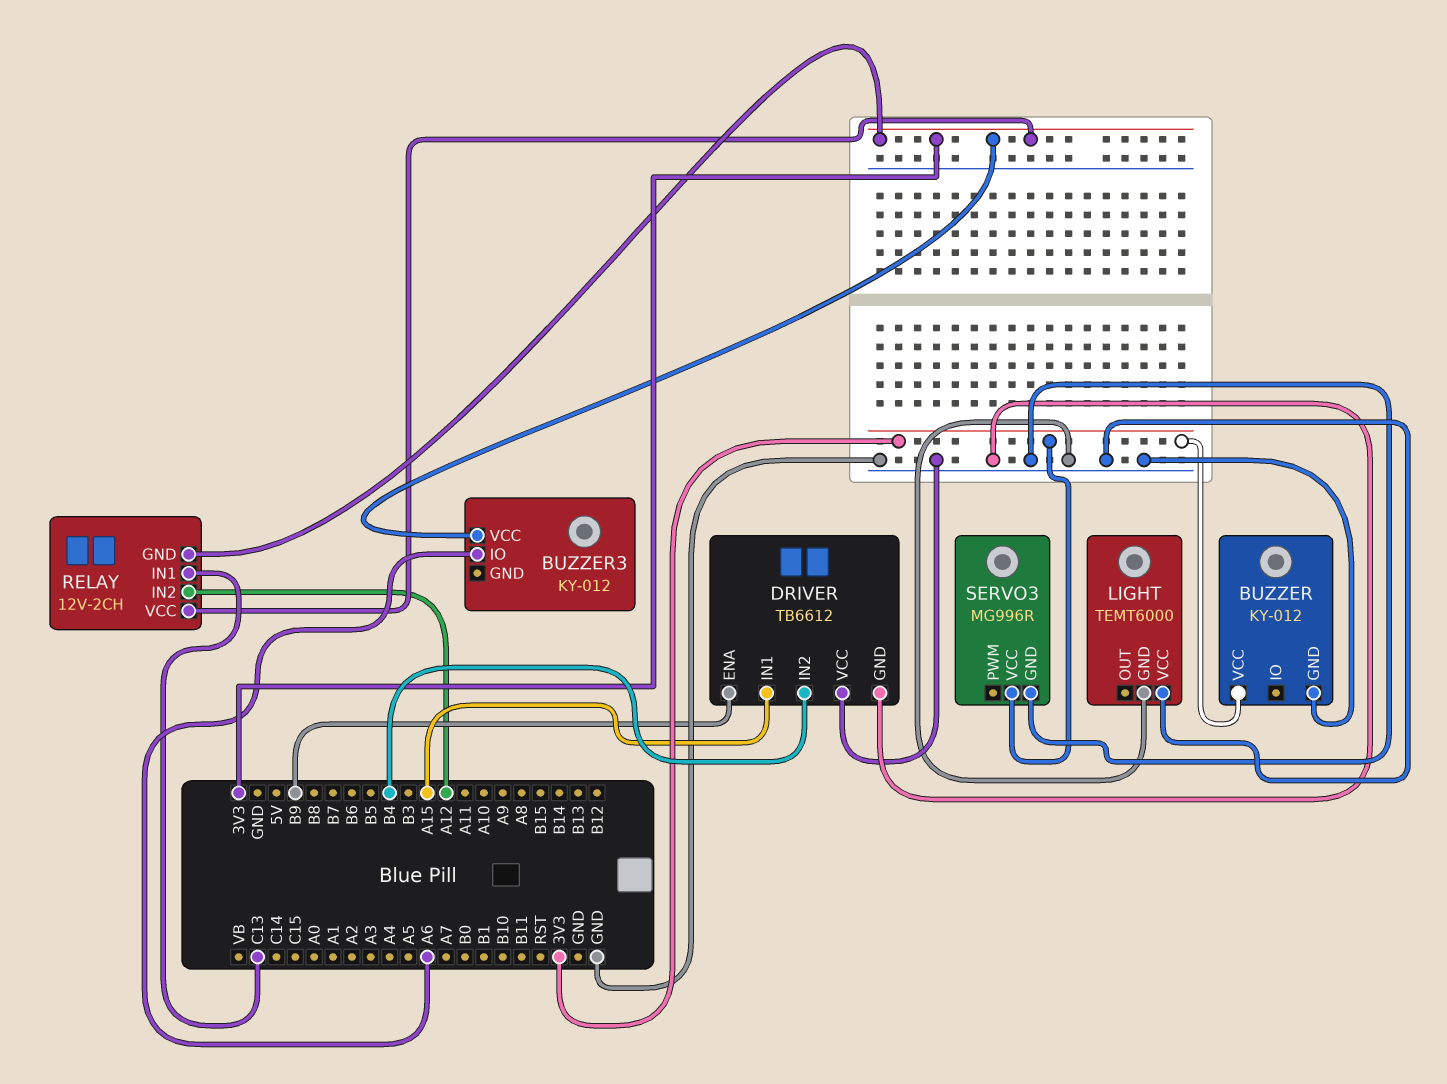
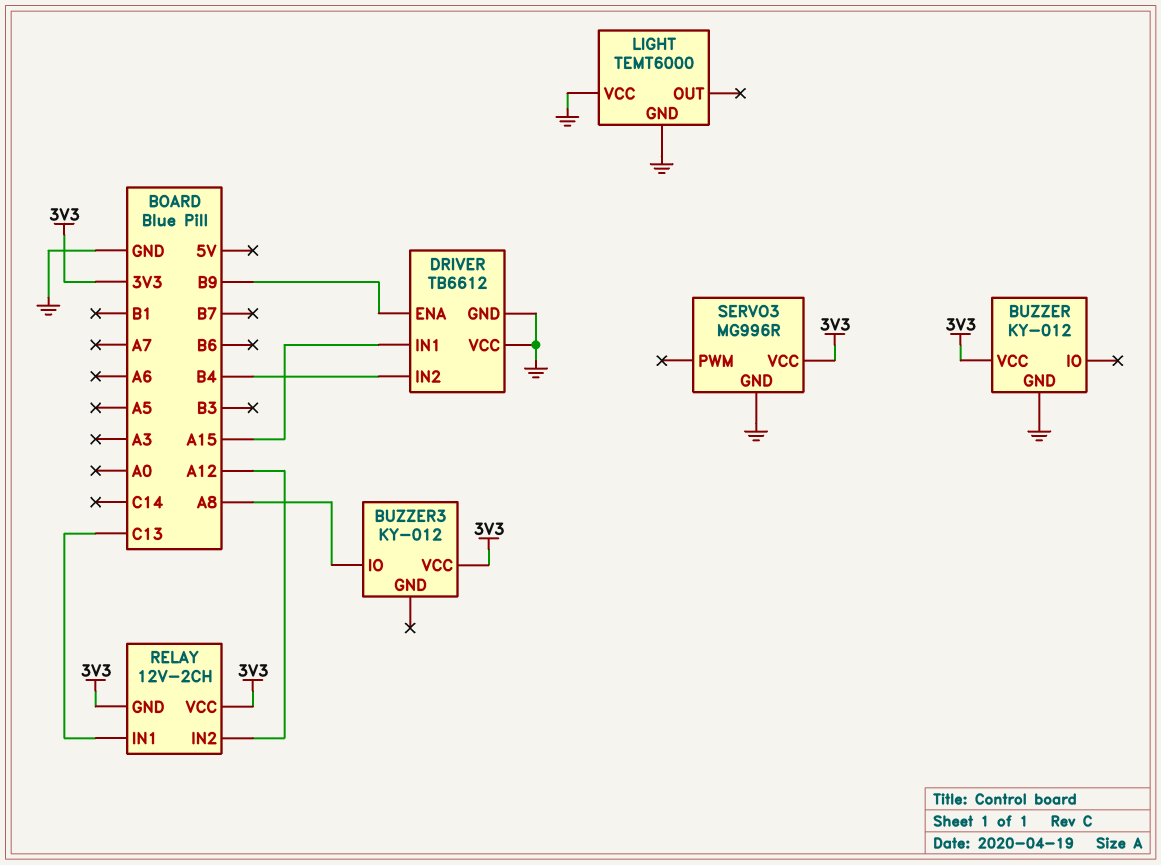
BUZZER3 pin IO: A6 -> A8

